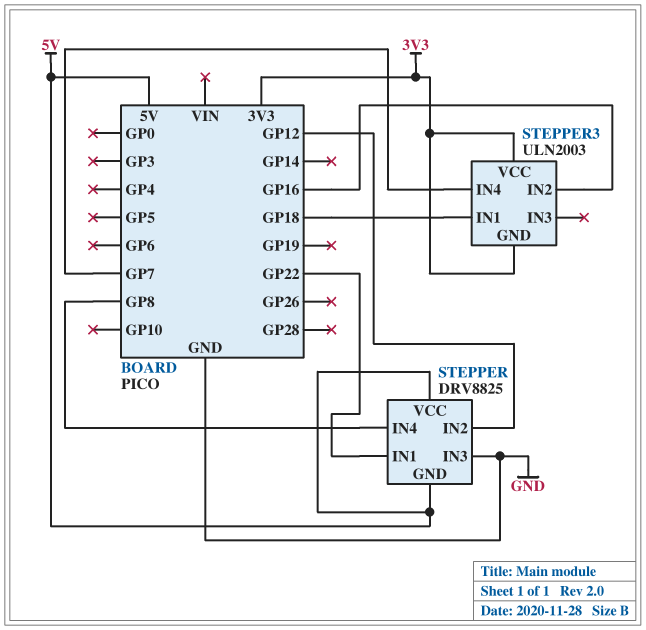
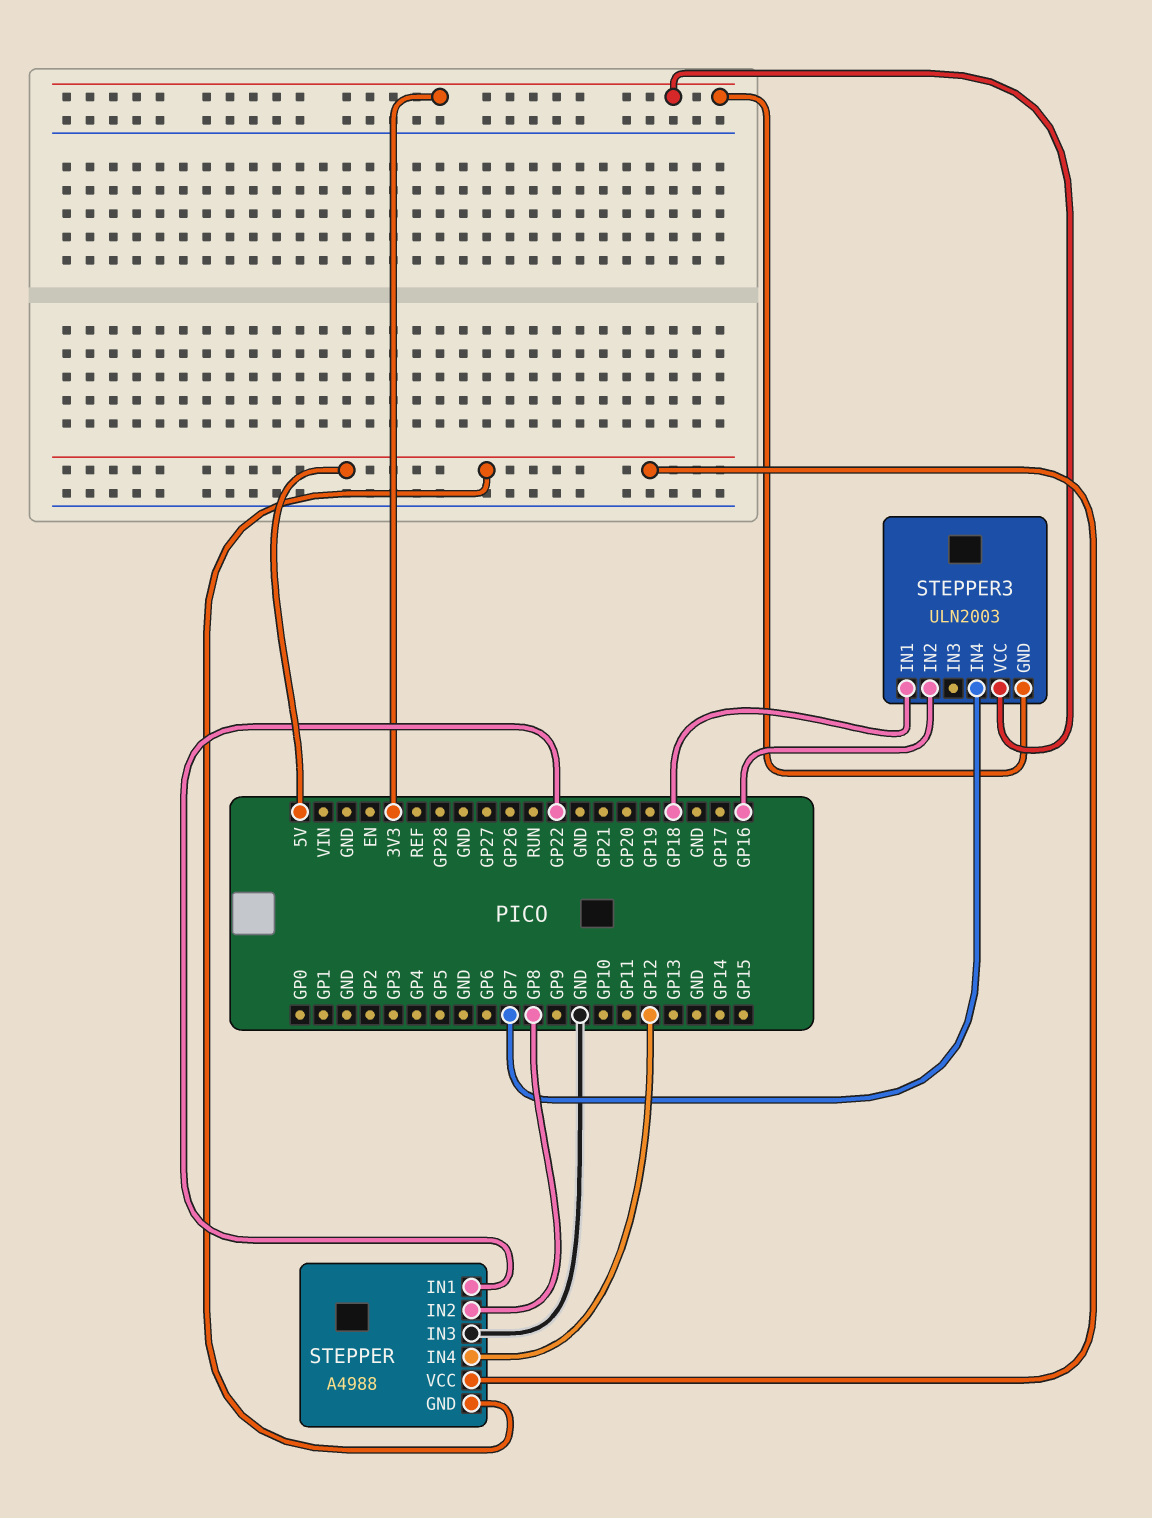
STEPPER: DRV8825 -> A4988
STEPPER pin IN2: GP12 -> GP8
STEPPER pin IN4: GP8 -> GP12

